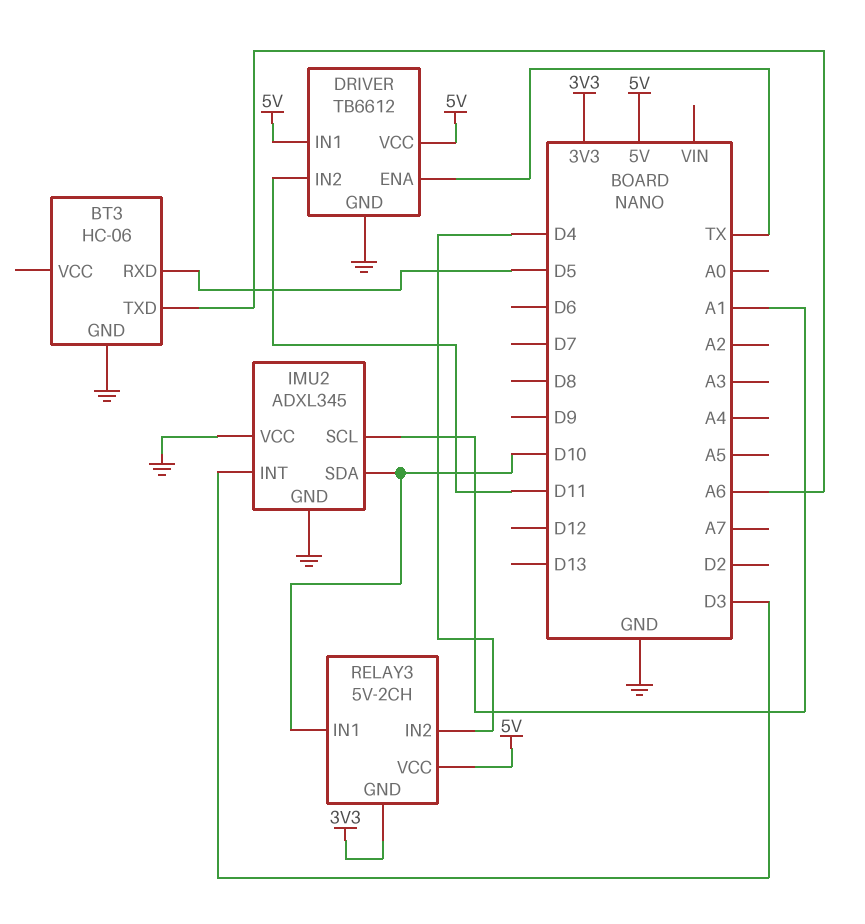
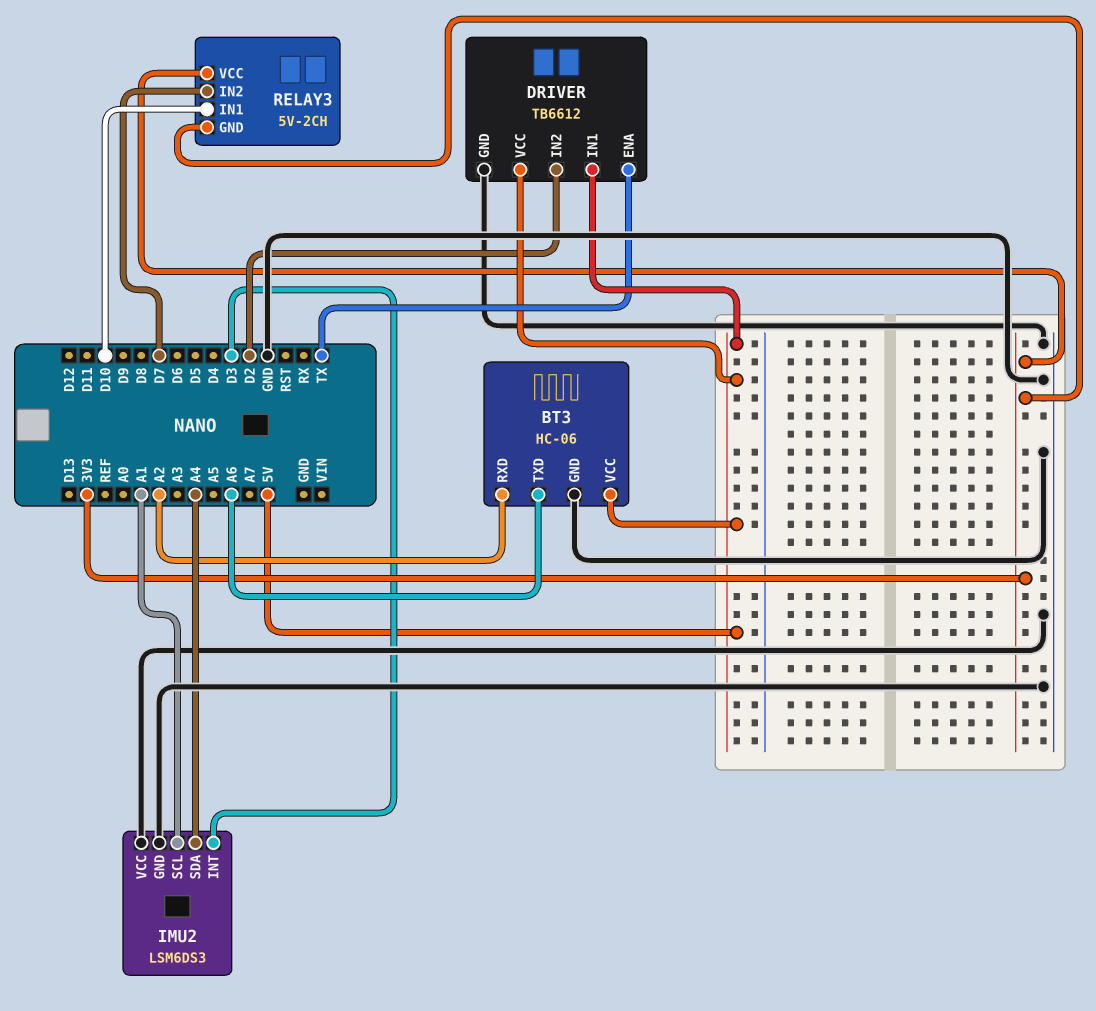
BT3 pin RXD: D5 -> A2
BT3 pin VCC: none -> 5V
DRIVER pin IN2: D11 -> D2
IMU2: ADXL345 -> LSM6DS3
IMU2 pin SDA: D10 -> A4
RELAY3 pin IN2: D4 -> D7
RELAY3 pin VCC: 5V -> 3V3

